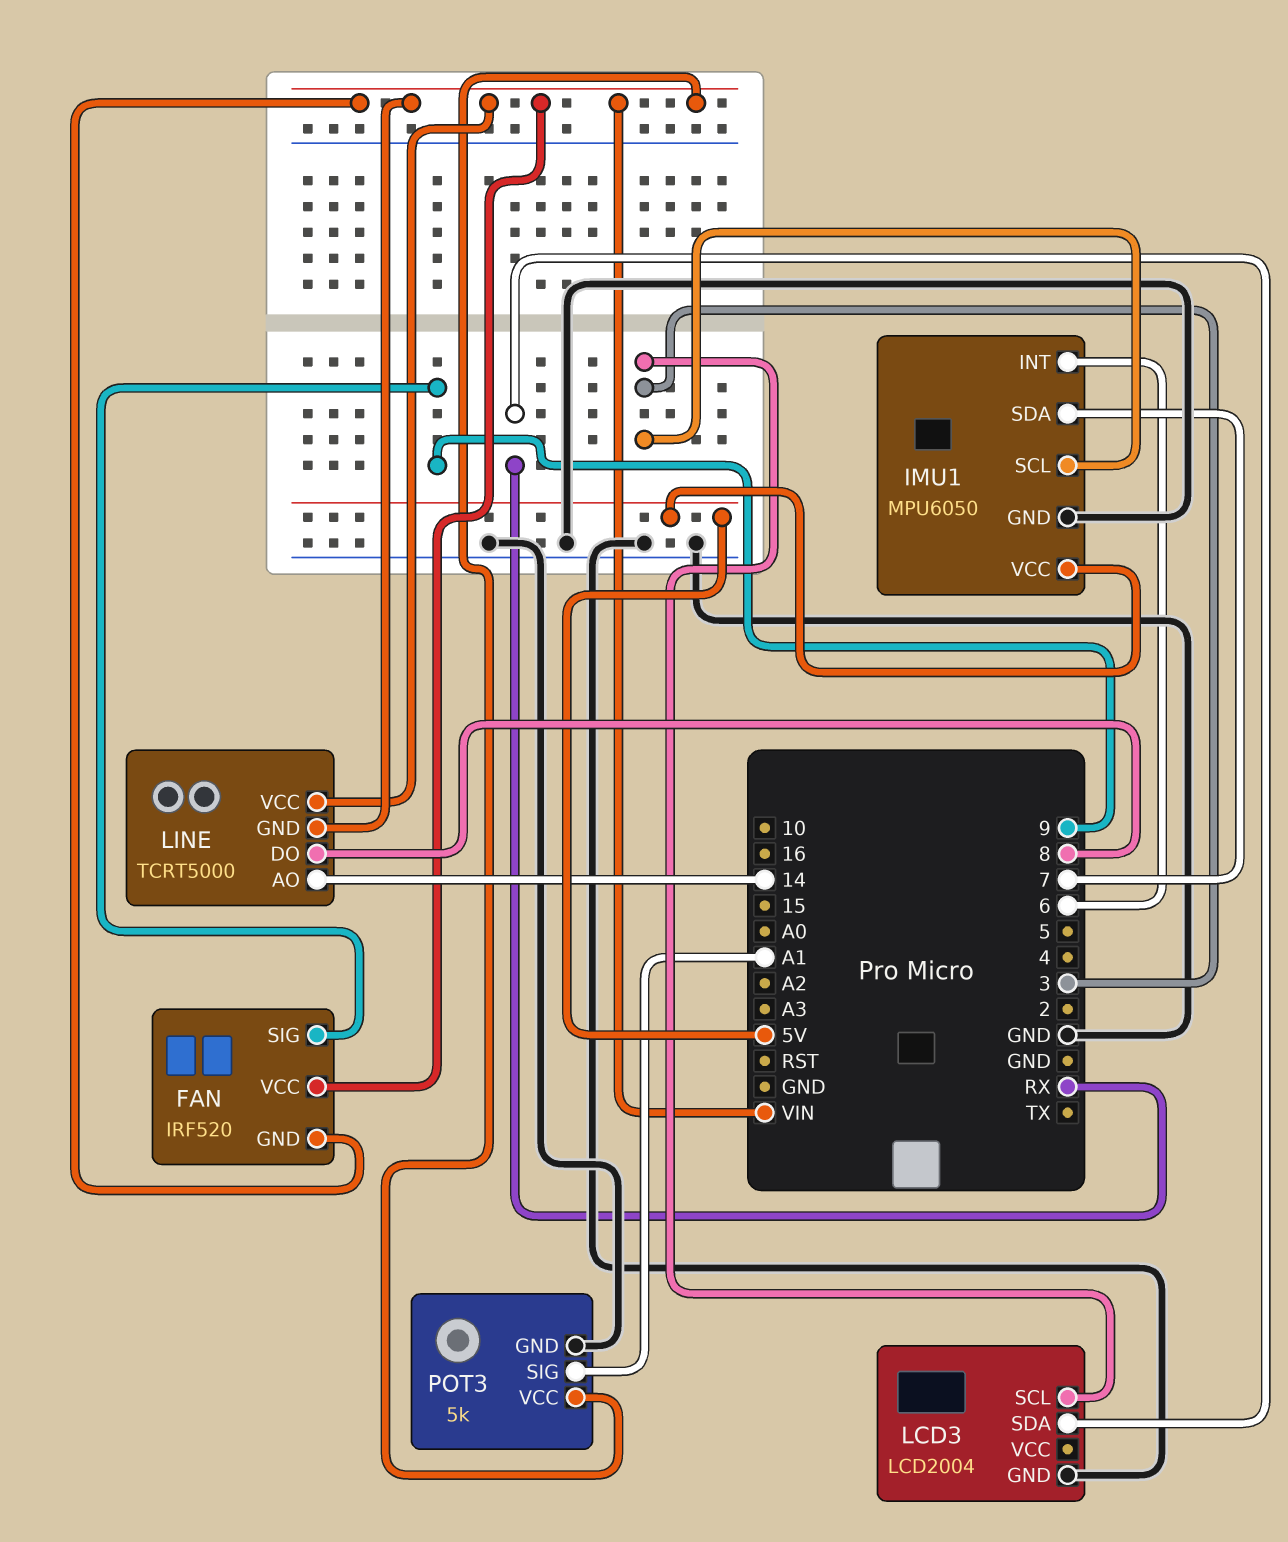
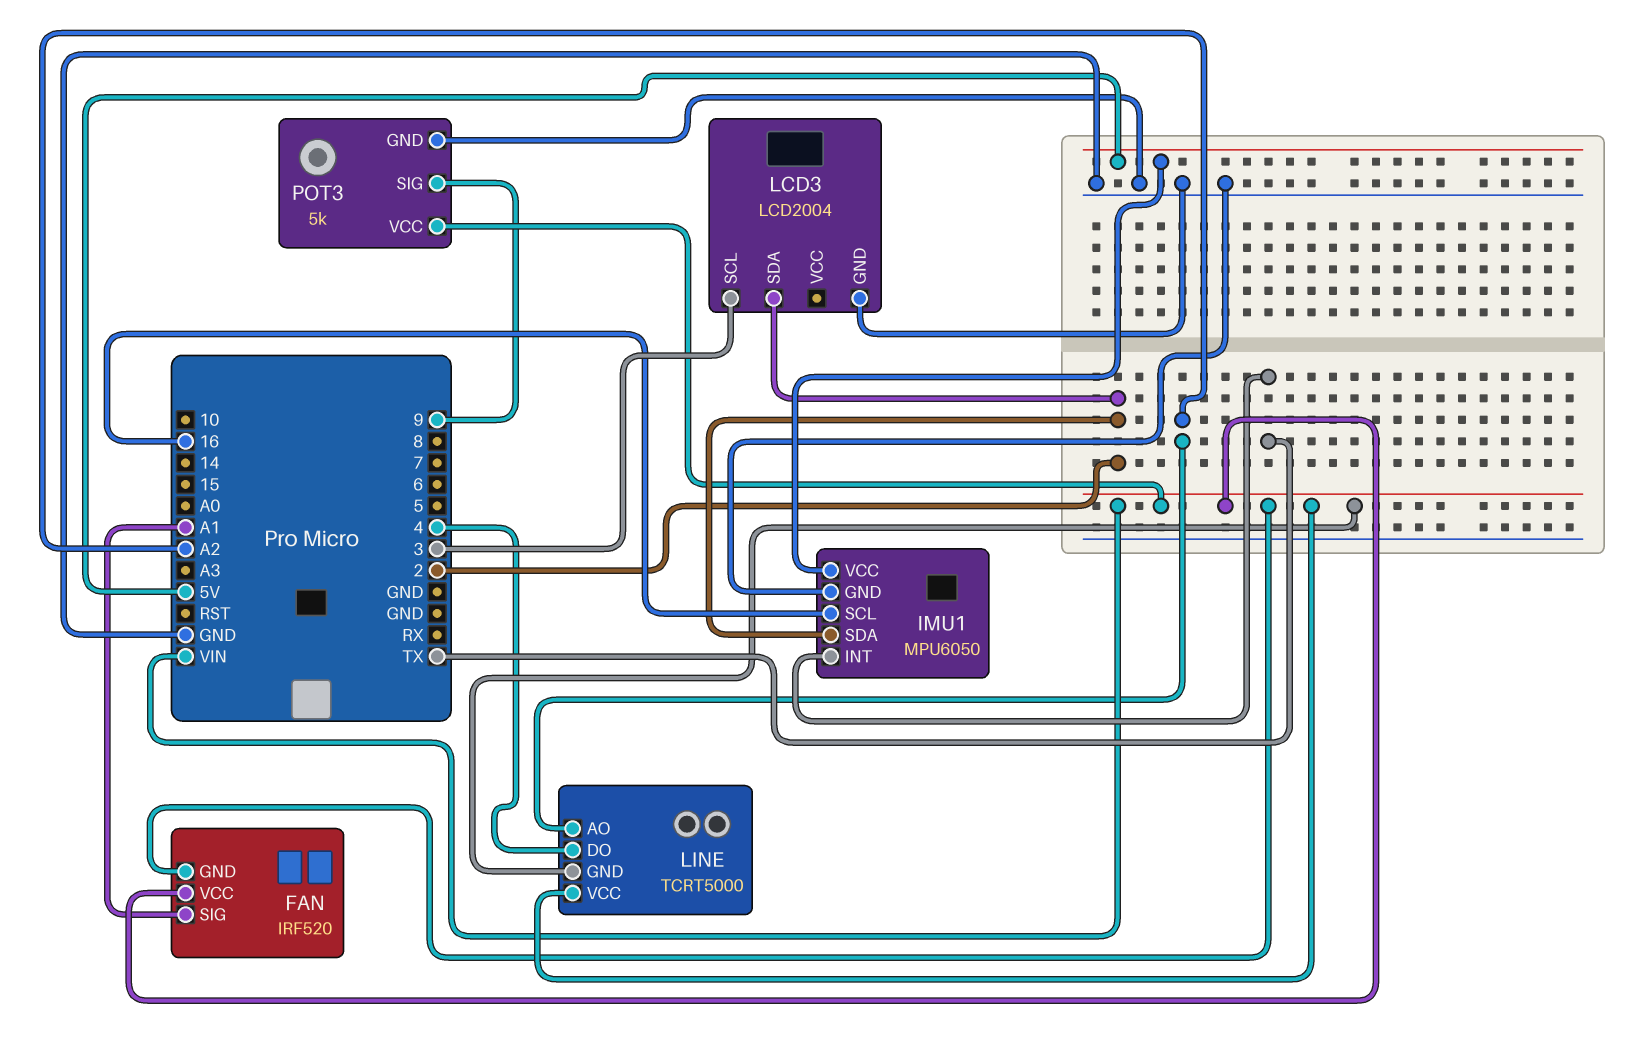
FAN pin SIG: 9 -> A1
IMU1 pin INT: 6 -> TX
IMU1 pin SCL: 3 -> 16
IMU1 pin SDA: 7 -> 2
LCD3 pin SDA: RX -> 2
LINE pin AO: 14 -> A2
LINE pin DO: 8 -> 4
POT3 pin SIG: A1 -> 9

